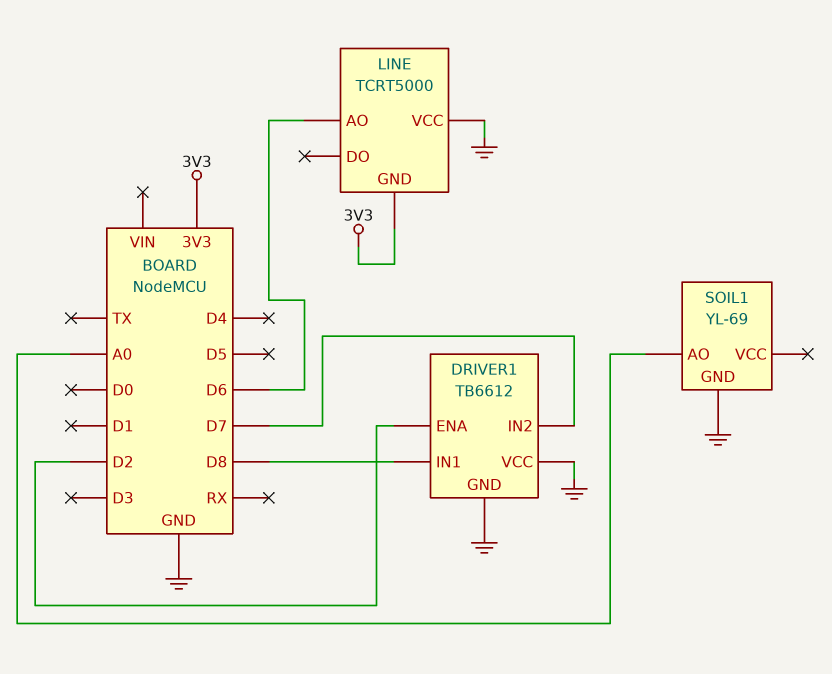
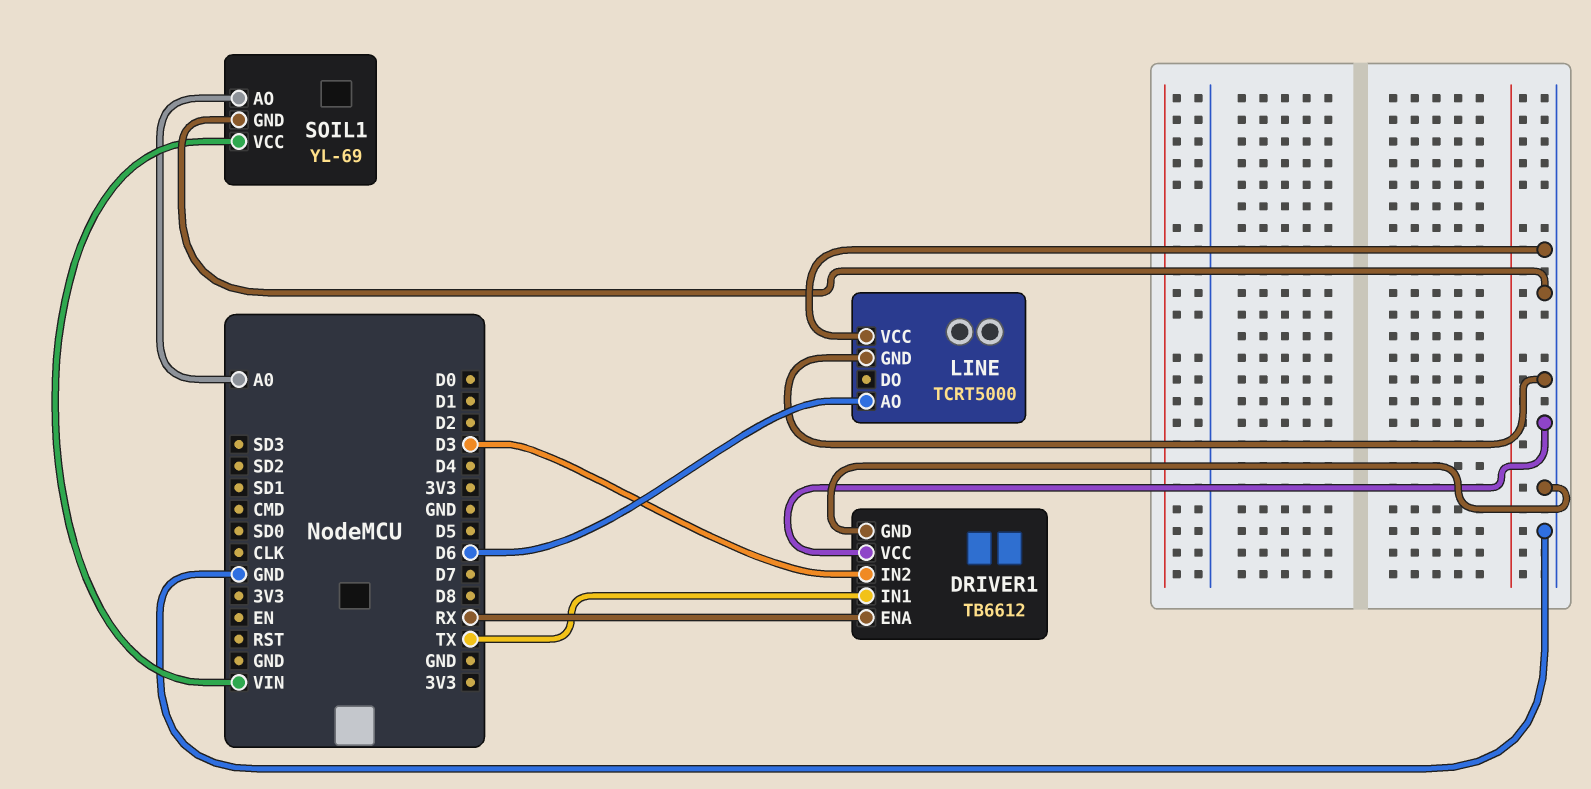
DRIVER1 pin ENA: D2 -> RX
DRIVER1 pin IN1: D8 -> TX
DRIVER1 pin IN2: D7 -> D3
LINE pin GND: 3V3 -> GND
SOIL1 pin VCC: none -> VIN

